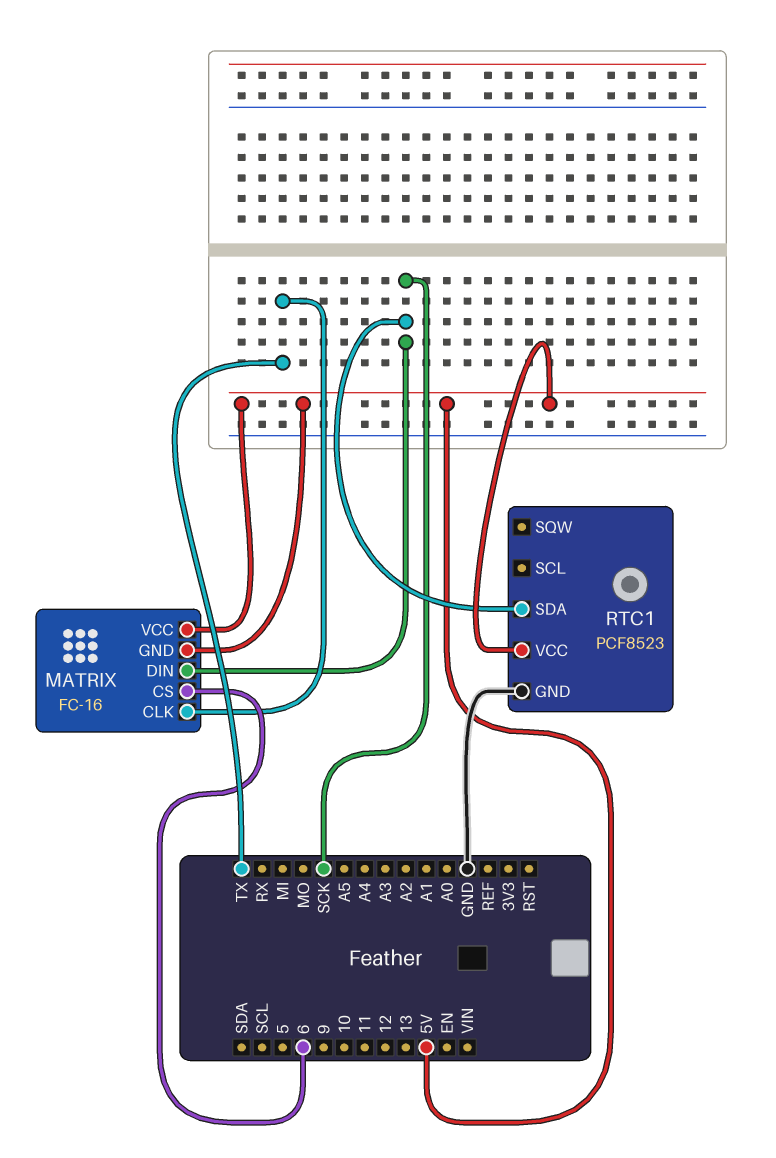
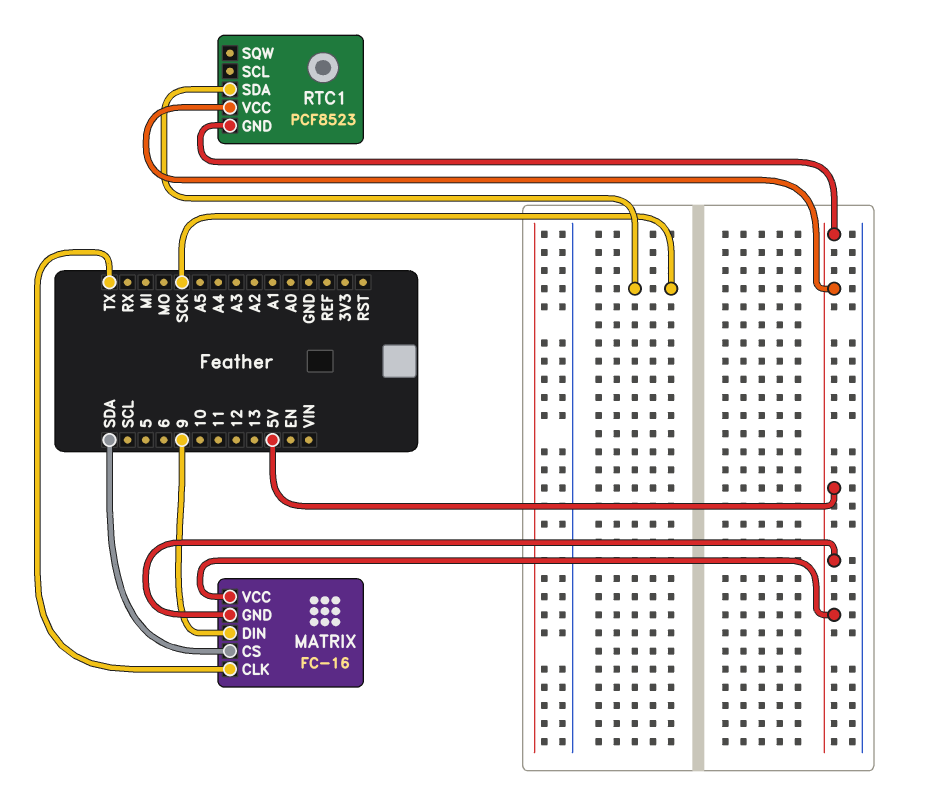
MATRIX pin CS: 6 -> SDA
MATRIX pin DIN: SCK -> 9
RTC1 pin GND: GND -> 5V

